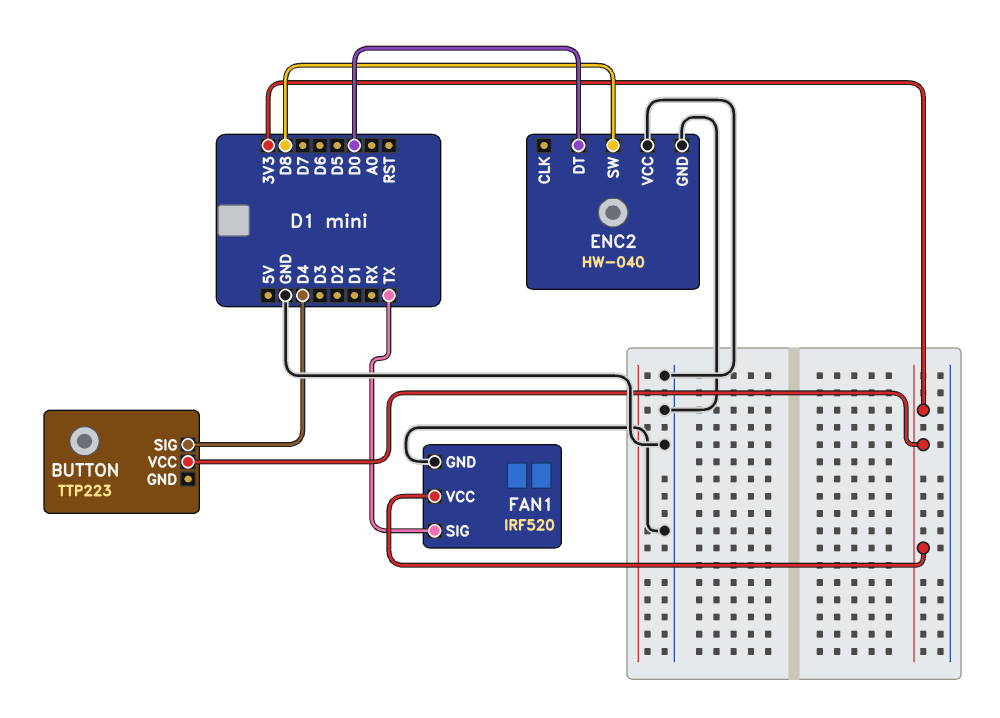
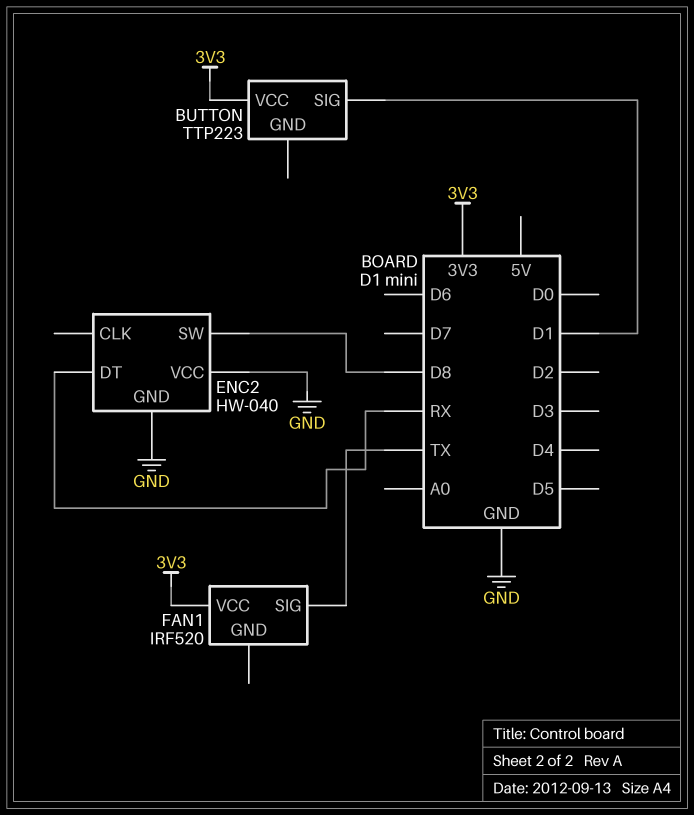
BUTTON pin SIG: D4 -> D1
ENC2 pin DT: D0 -> RX
FAN1 pin GND: GND -> none

